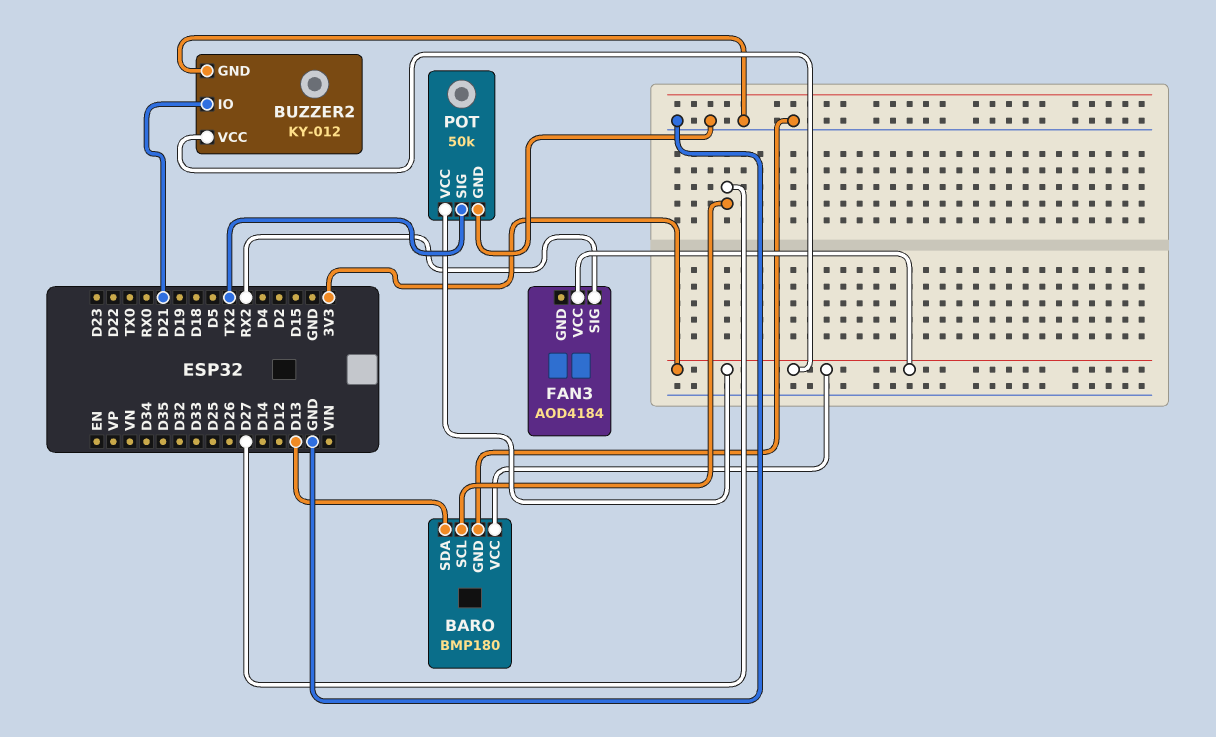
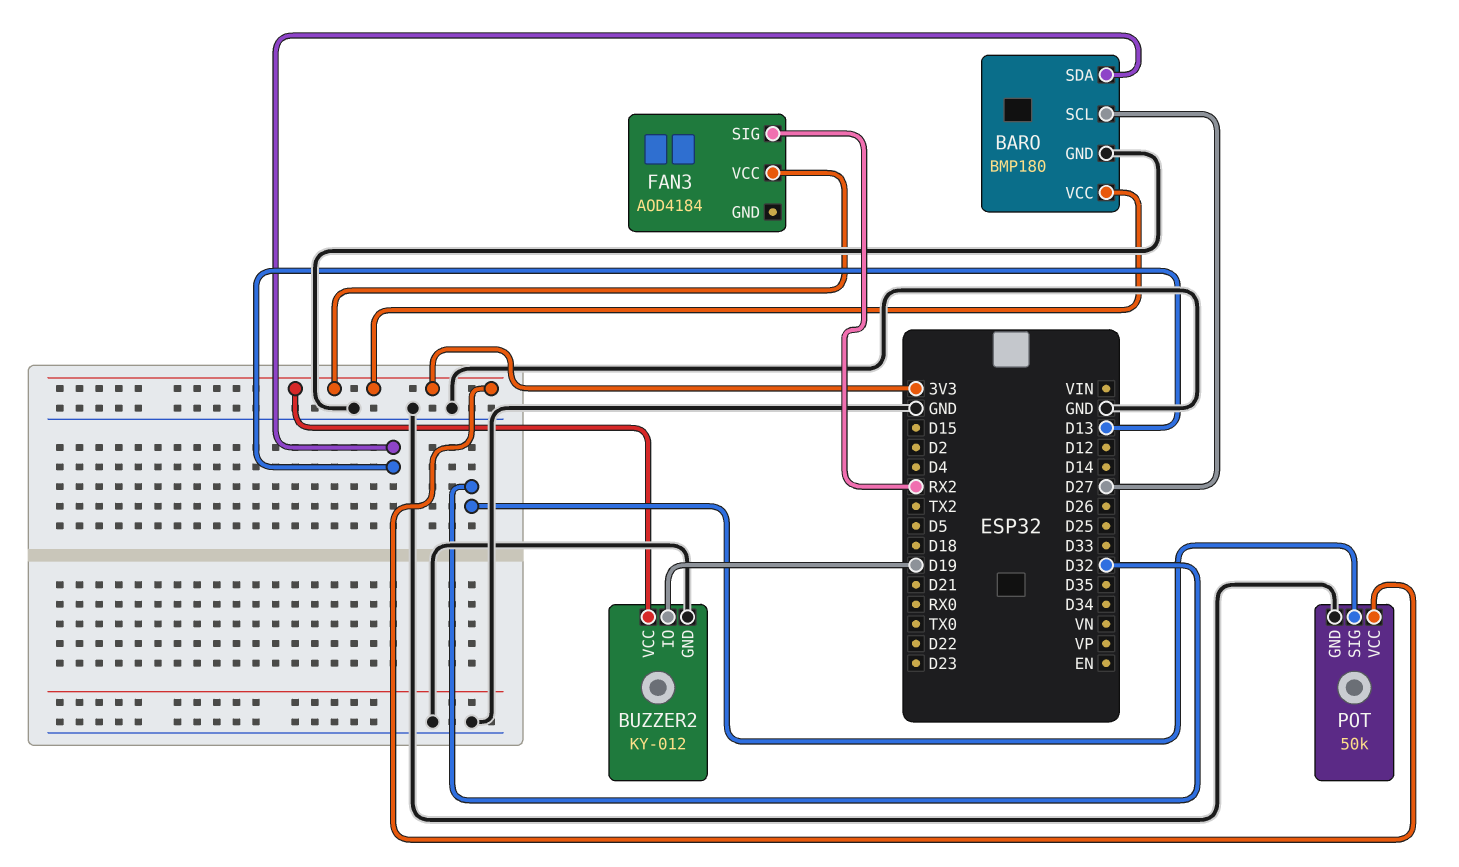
BUZZER2 pin IO: D21 -> D19
POT pin SIG: TX2 -> D32

